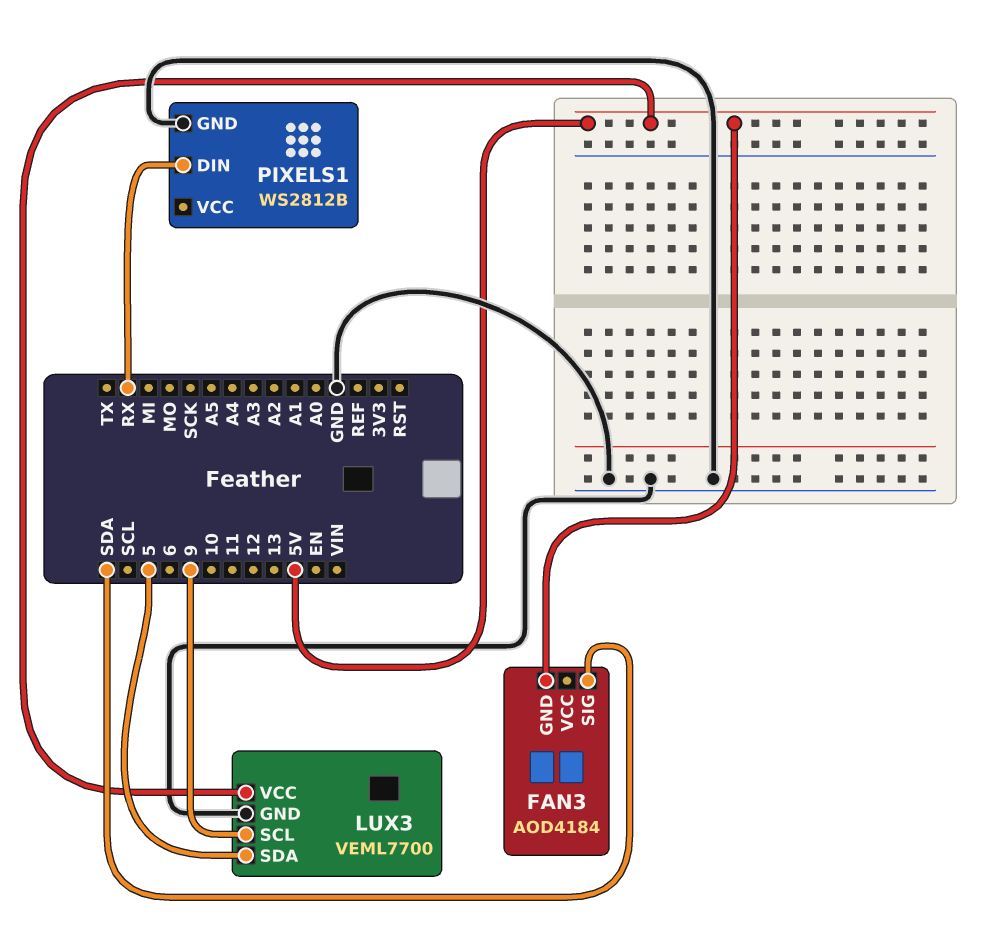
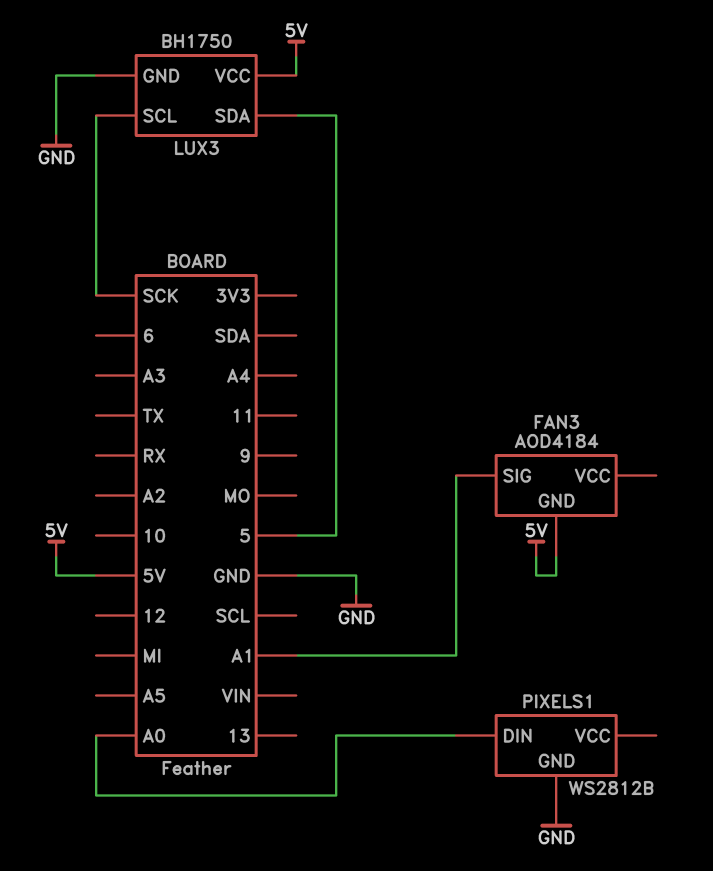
FAN3 pin SIG: SDA -> A1
LUX3: VEML7700 -> BH1750
LUX3 pin SCL: 9 -> SCK
PIXELS1 pin DIN: RX -> A0

